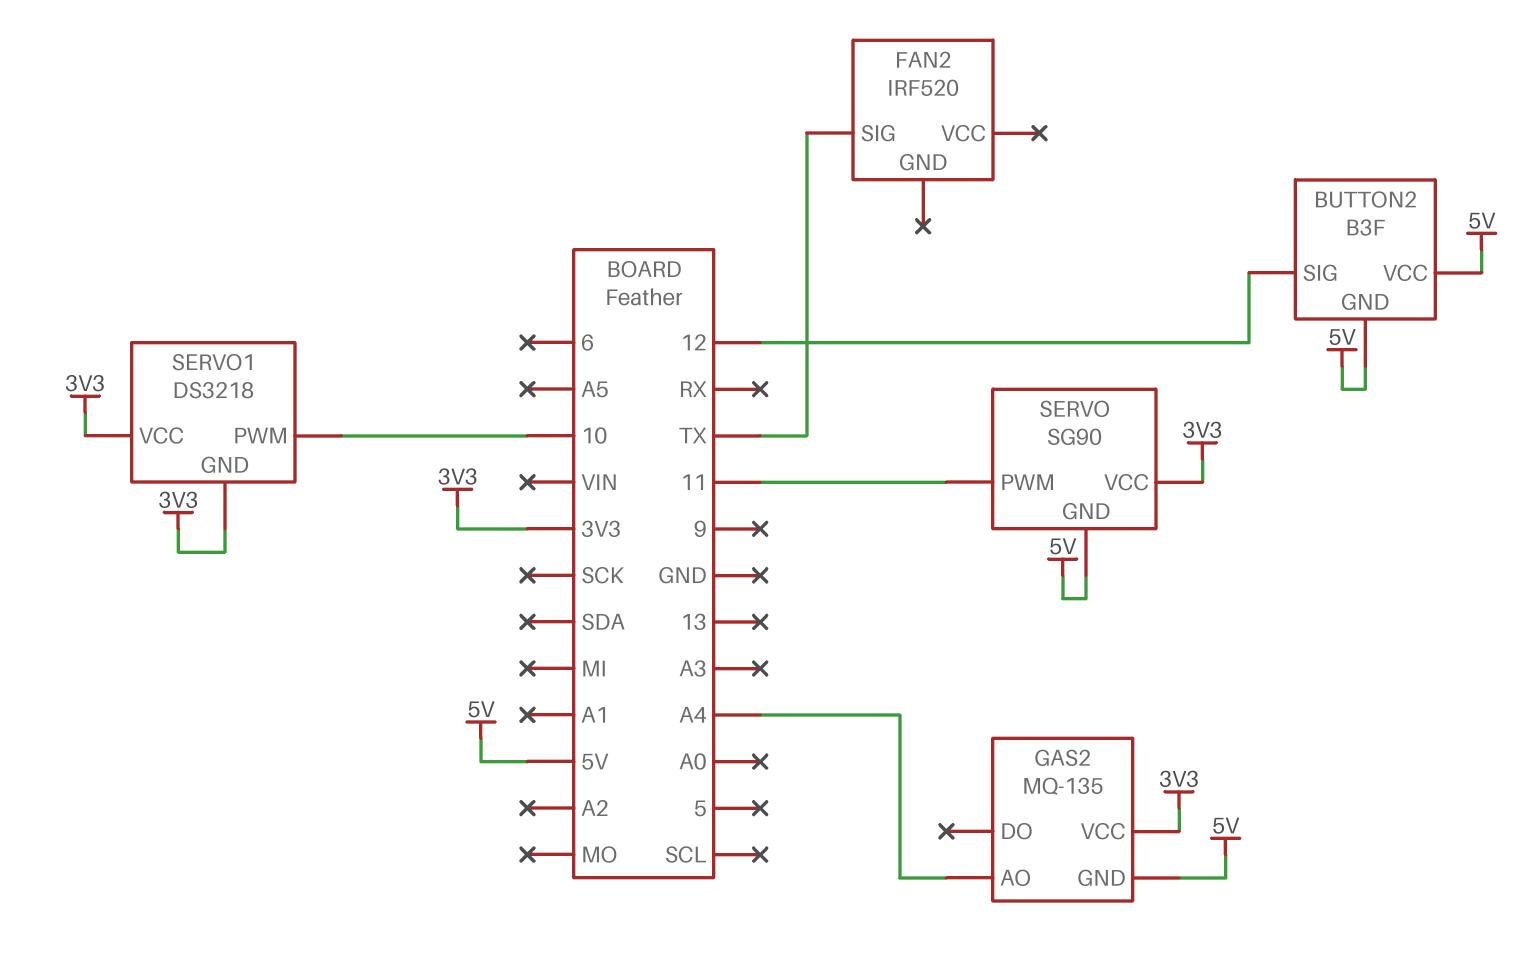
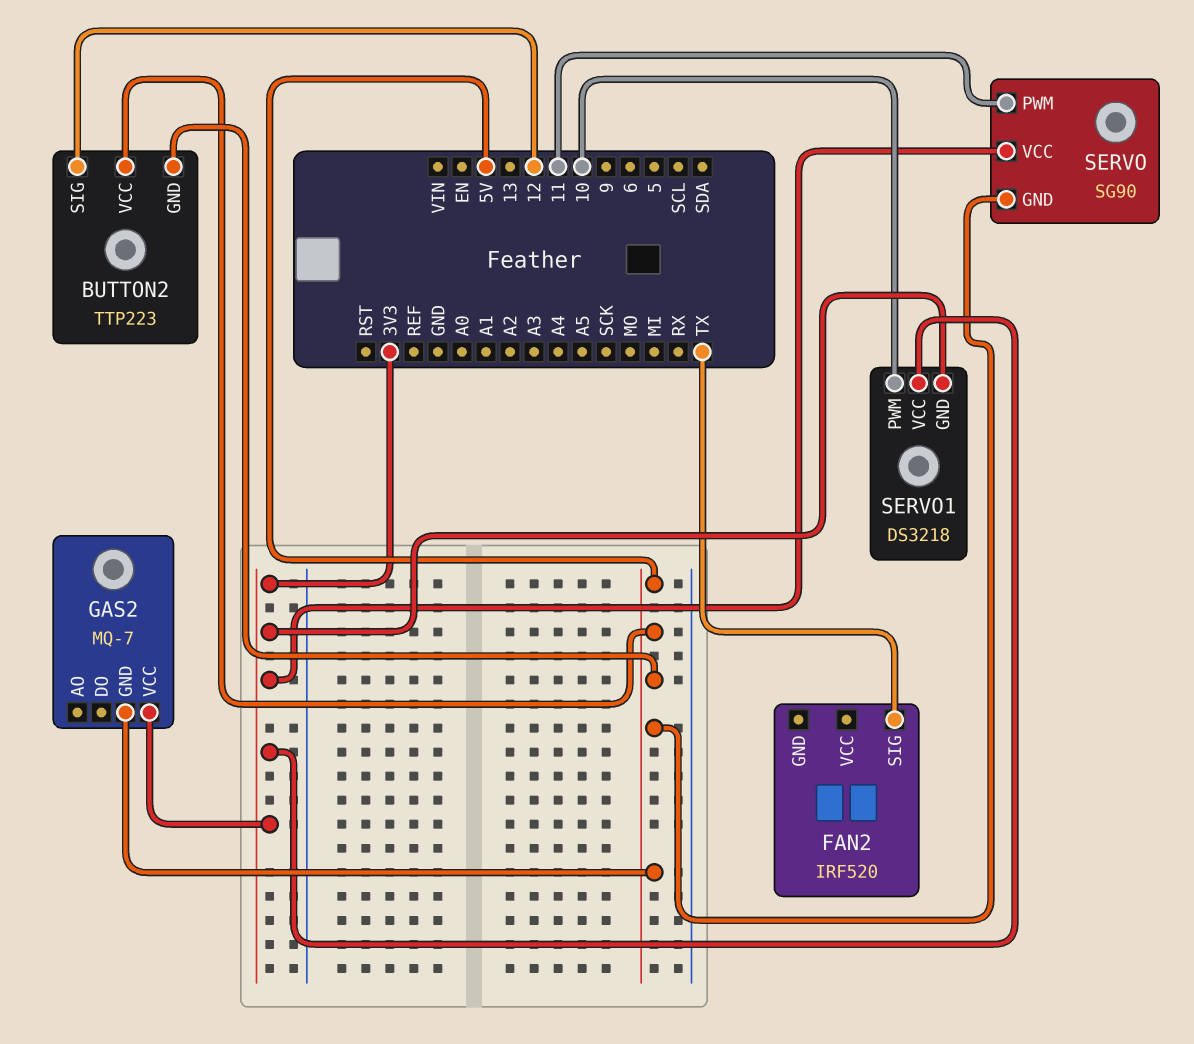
BUTTON2: B3F -> TTP223
GAS2: MQ-135 -> MQ-7
GAS2 pin AO: A4 -> none

